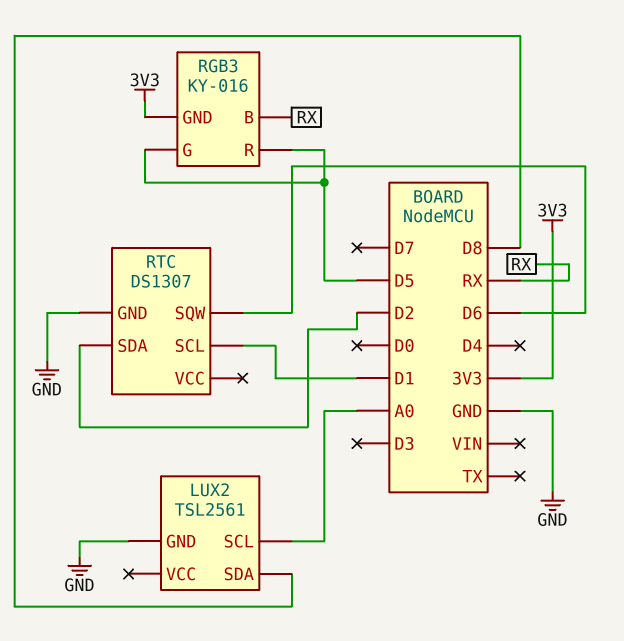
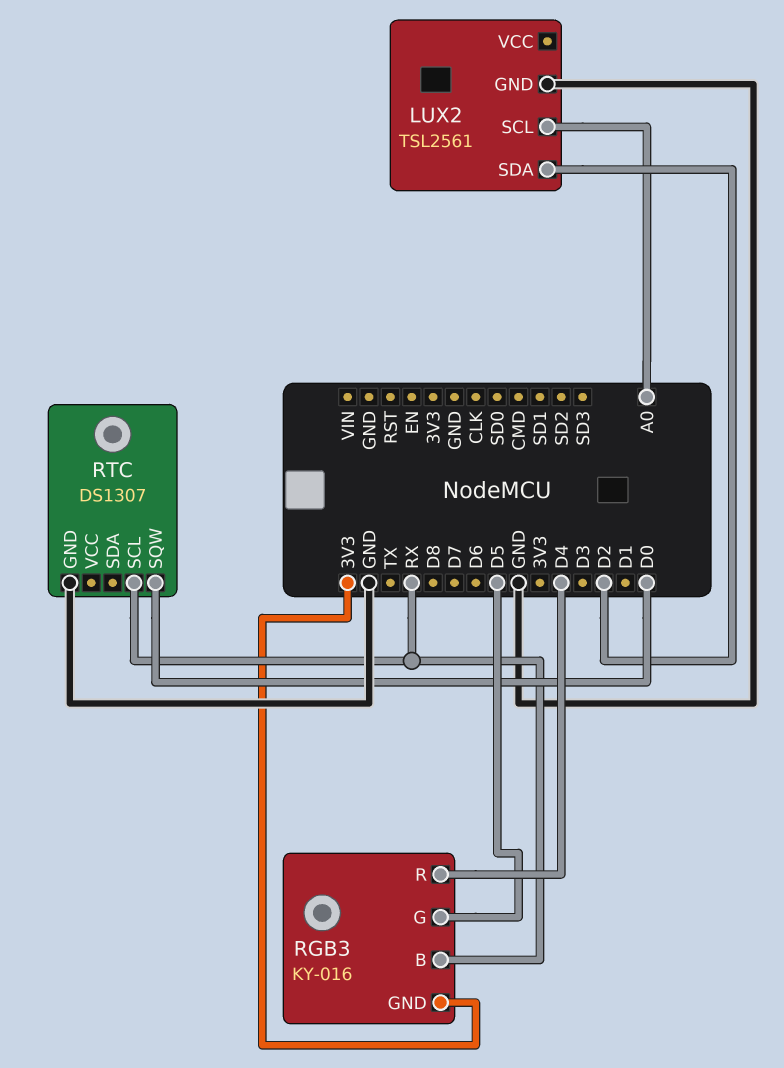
LUX2 pin SDA: D8 -> D2
RGB3 pin R: D5 -> D4
RTC pin SCL: D1 -> RX
RTC pin SDA: D2 -> none
RTC pin SQW: D6 -> D0

